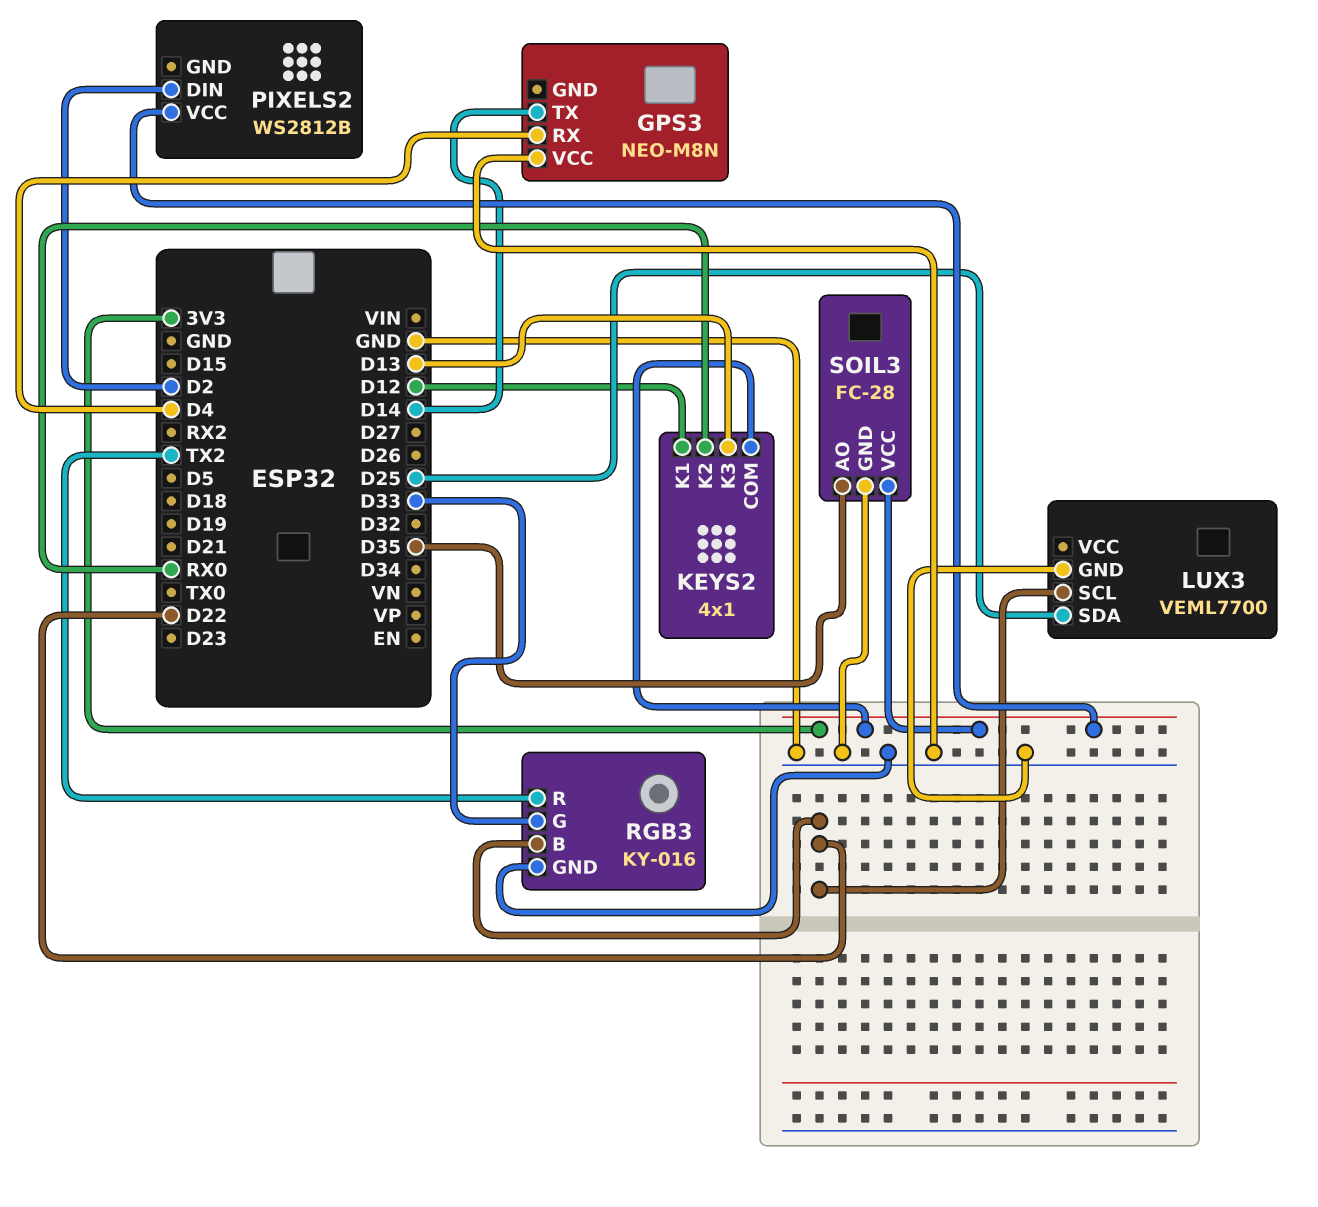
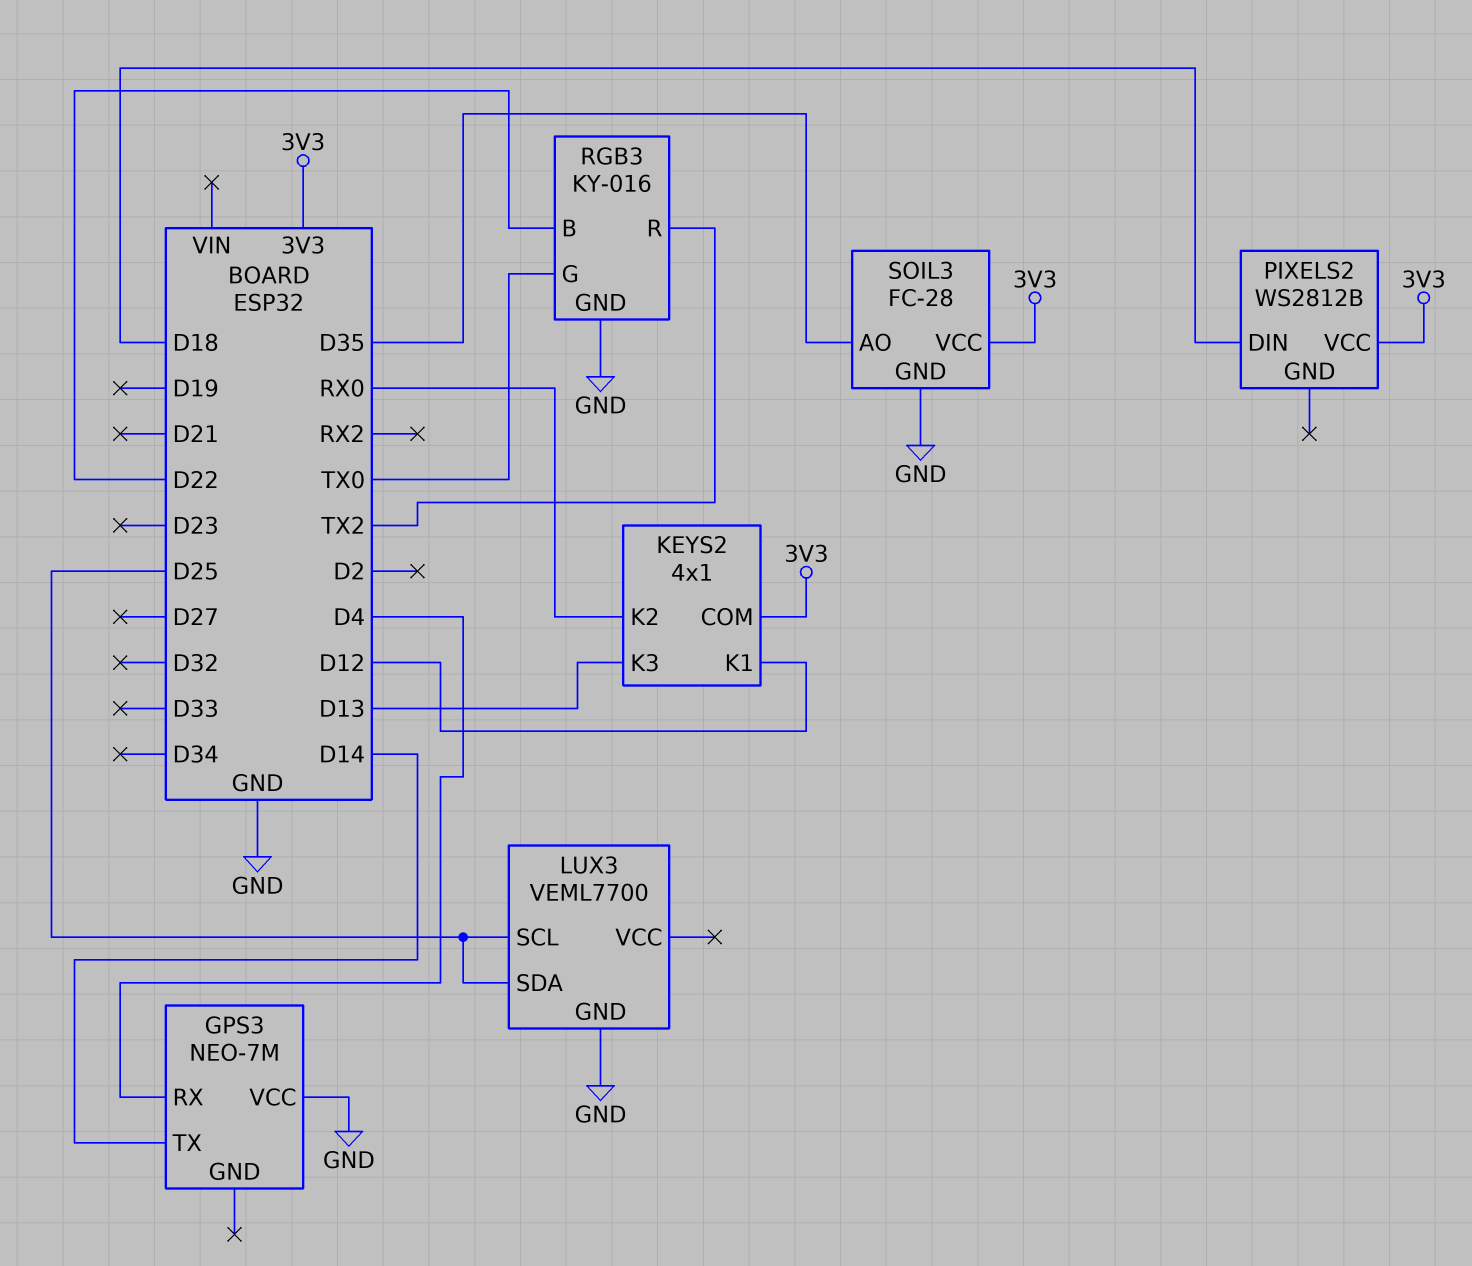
GPS3: NEO-M8N -> NEO-7M
LUX3 pin SCL: D22 -> D25
PIXELS2 pin DIN: D2 -> D18
RGB3 pin G: D33 -> TX0

